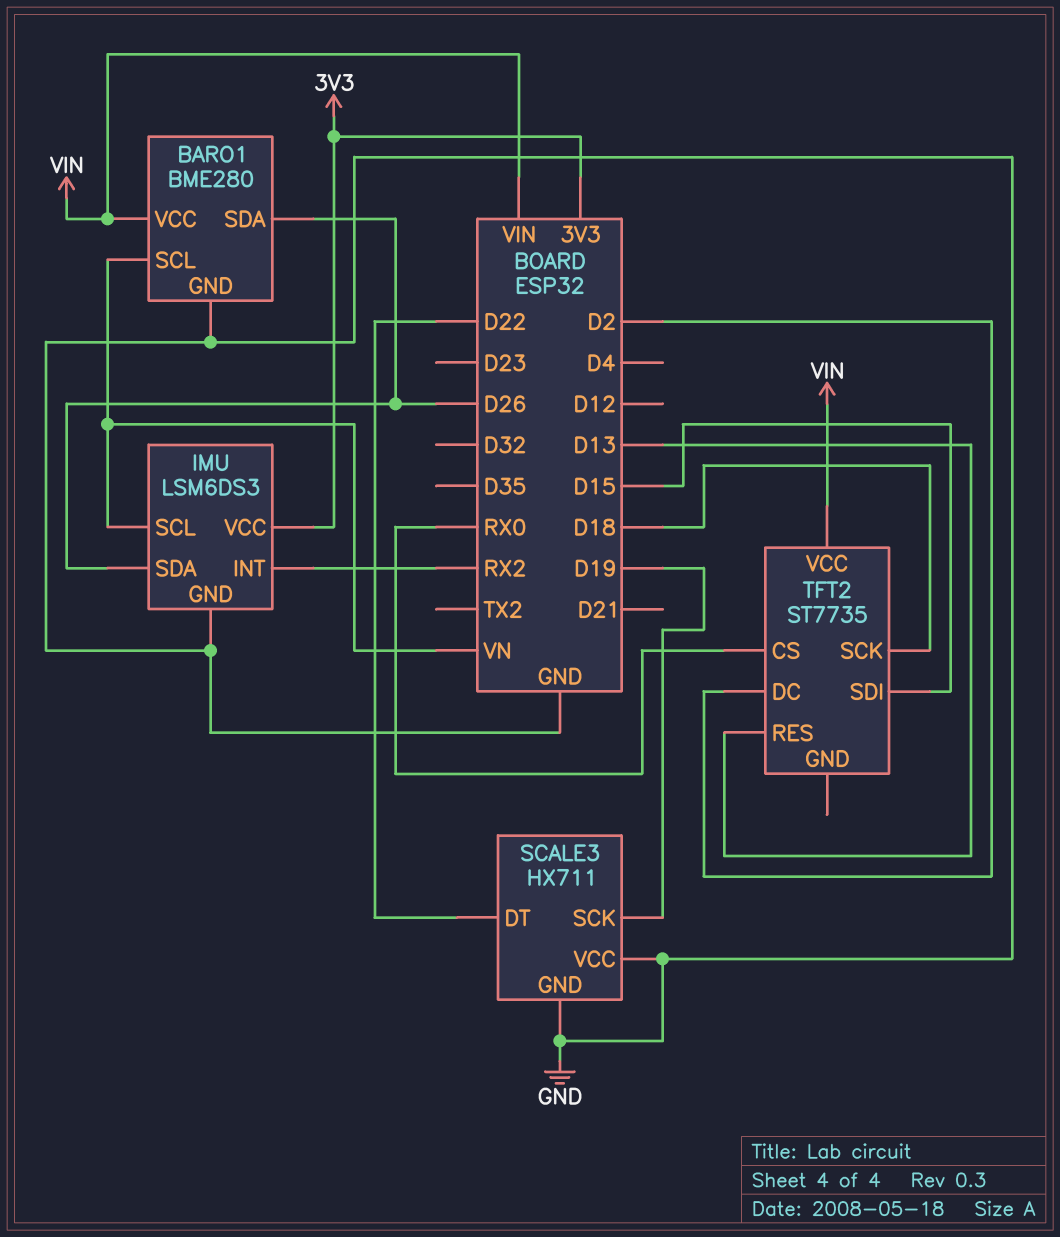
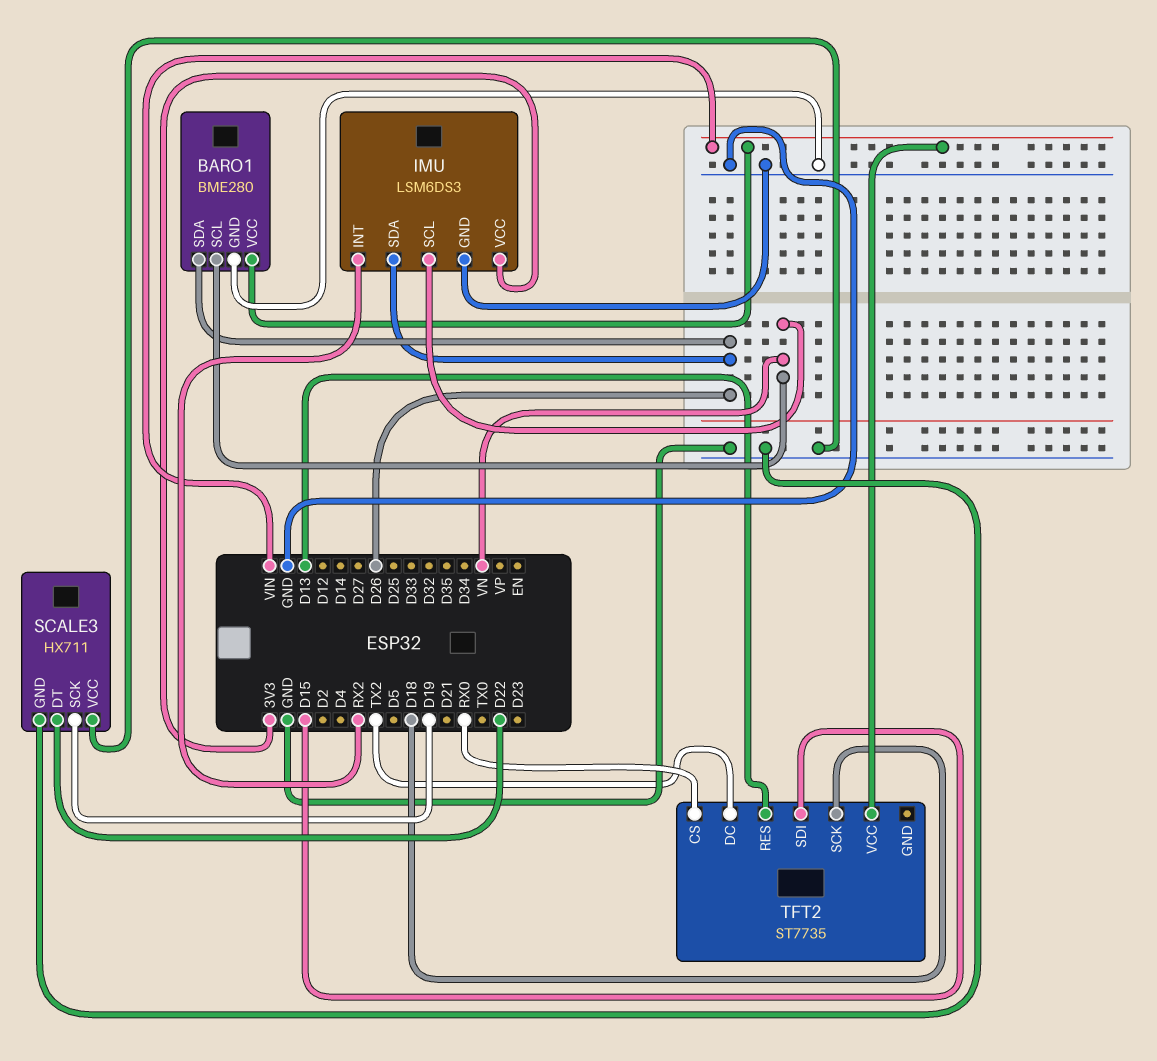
TFT2 pin DC: D2 -> TX2

